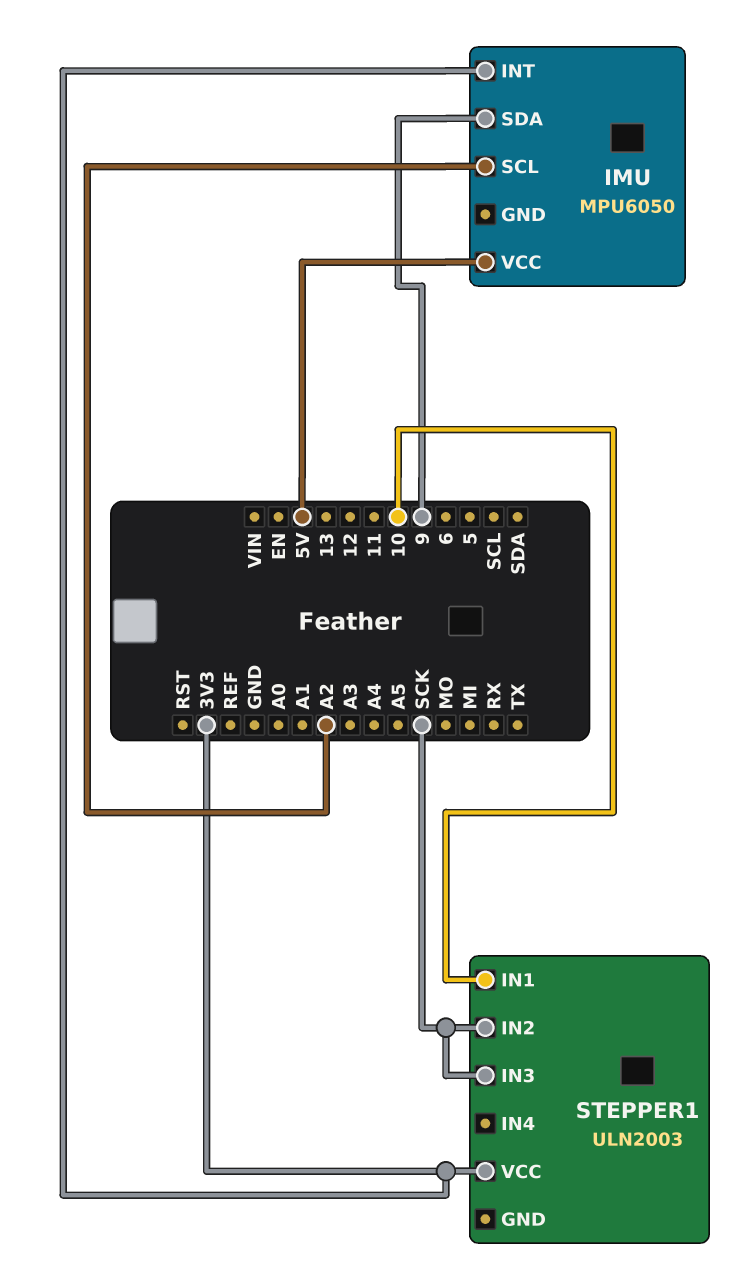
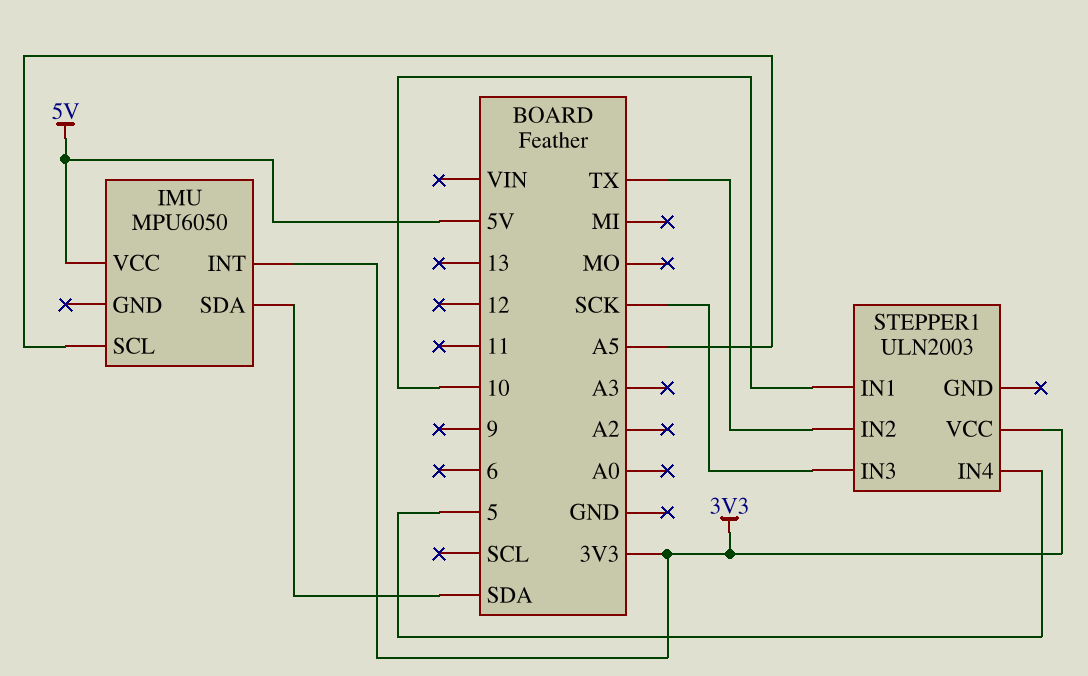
IMU pin SCL: A2 -> A5
IMU pin SDA: 9 -> SDA
STEPPER1 pin IN2: SCK -> TX
STEPPER1 pin IN4: none -> 5

